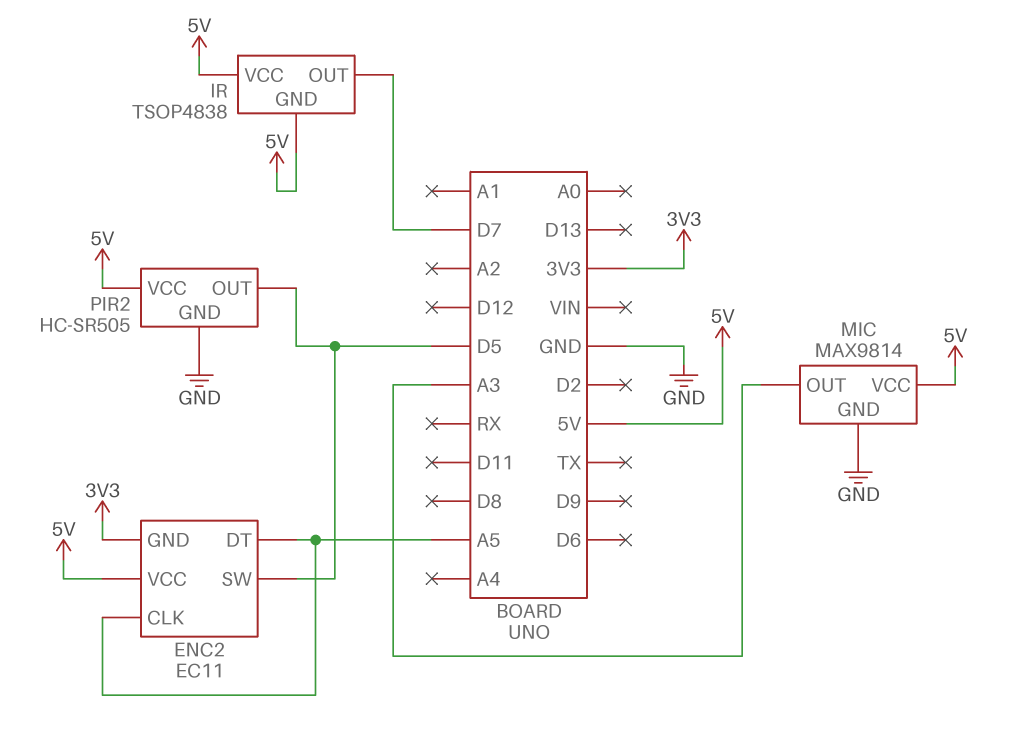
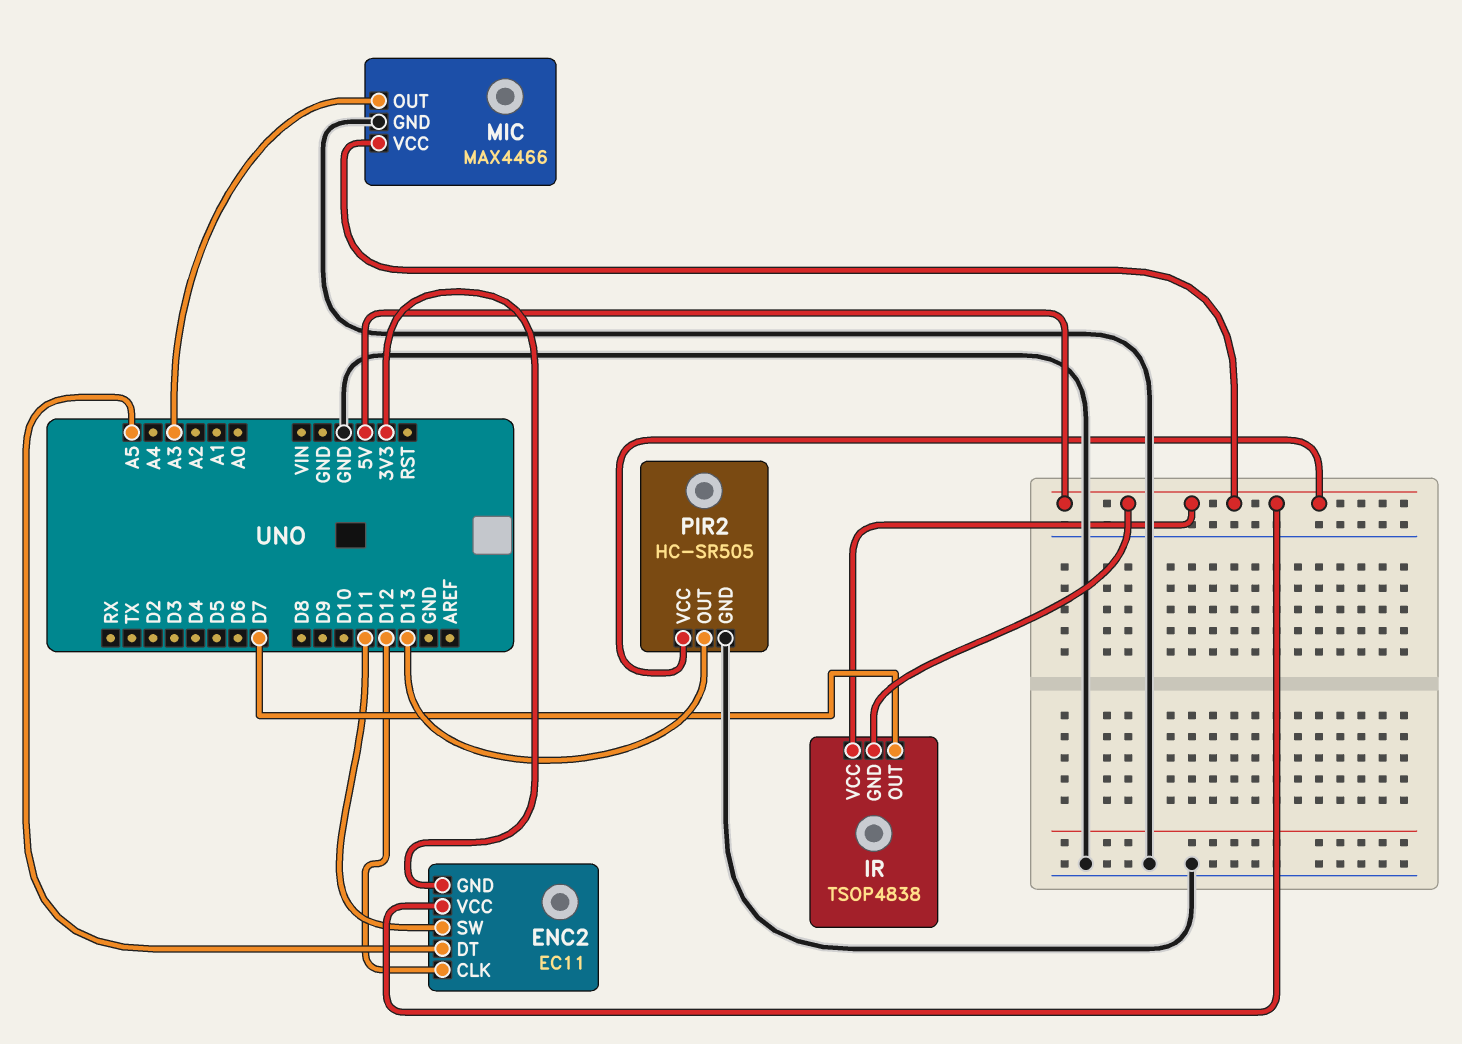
ENC2 pin CLK: A5 -> D12
ENC2 pin SW: D5 -> D11
MIC: MAX9814 -> MAX4466
PIR2 pin OUT: D5 -> D13

